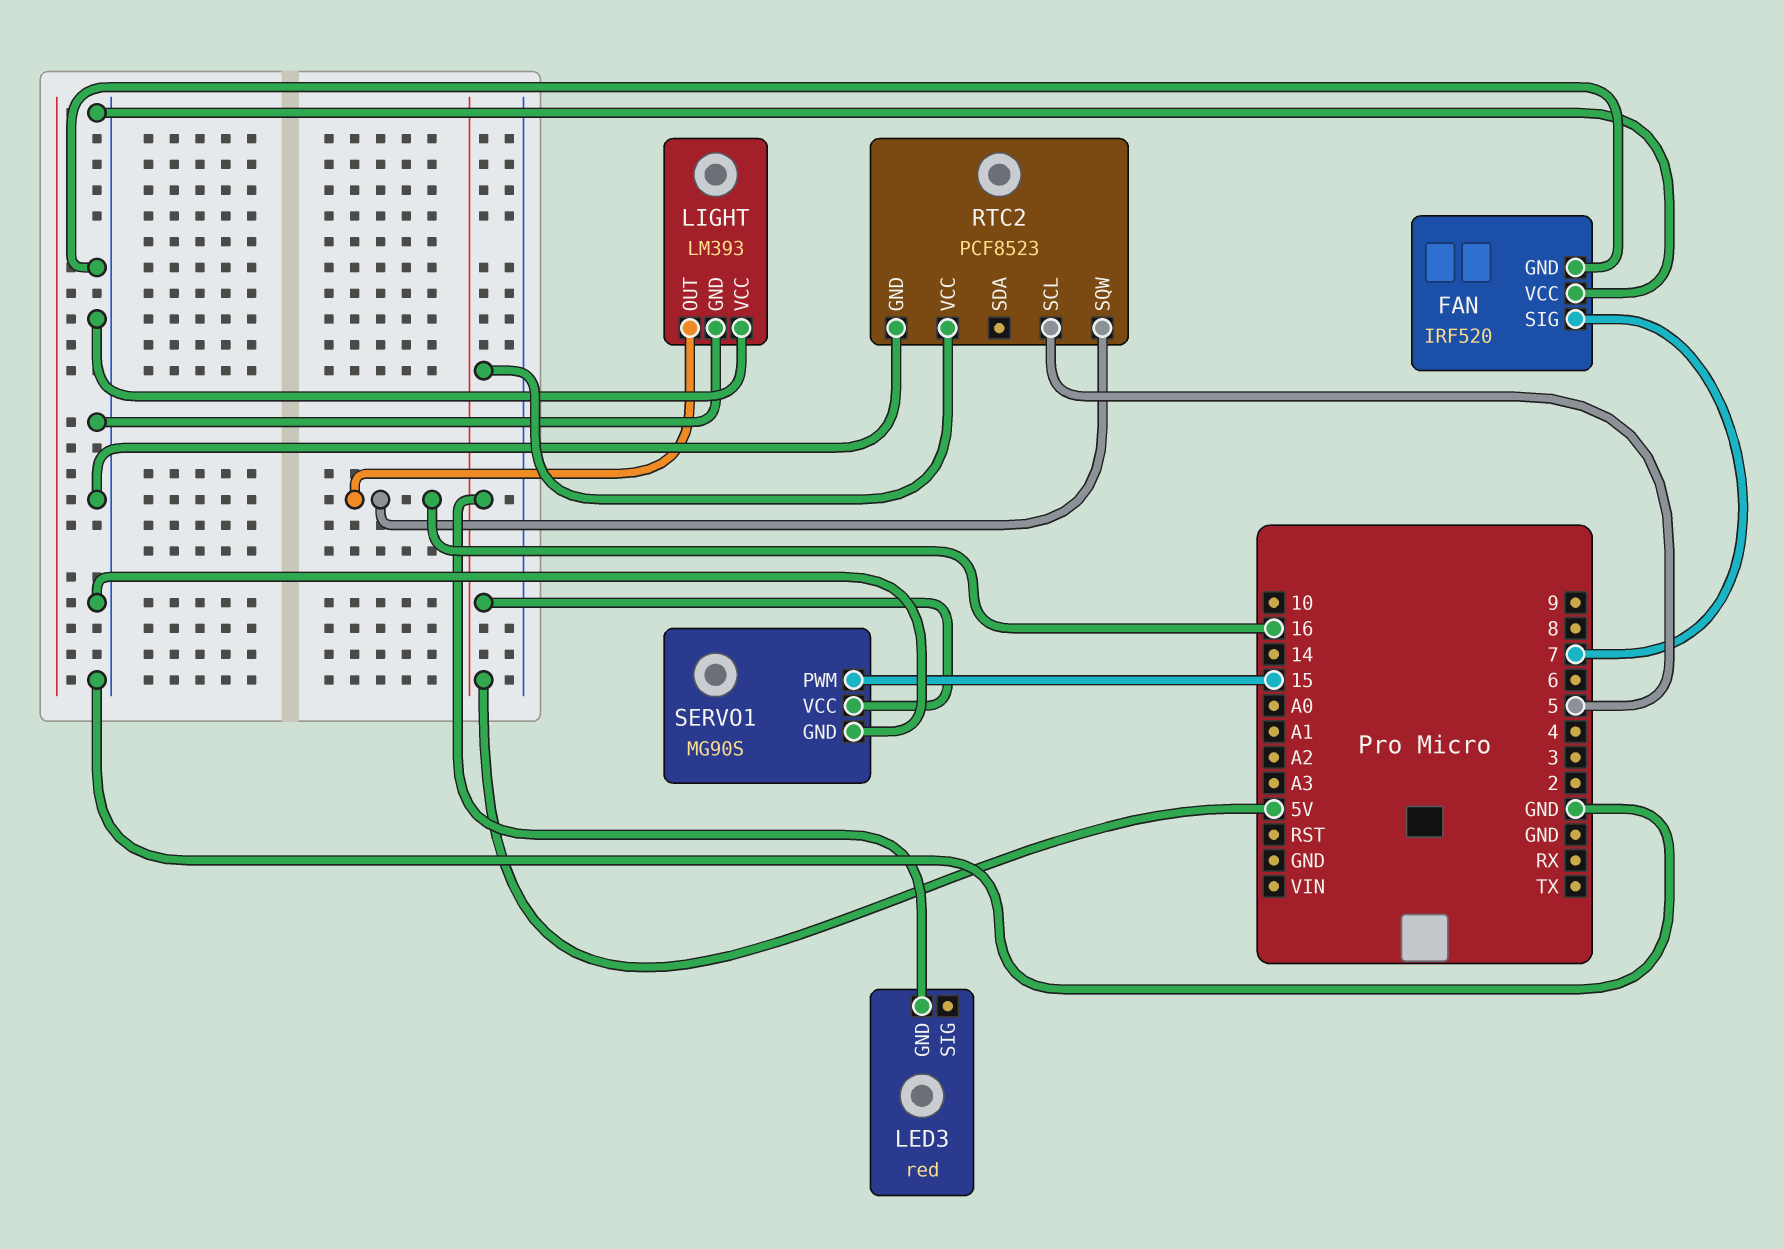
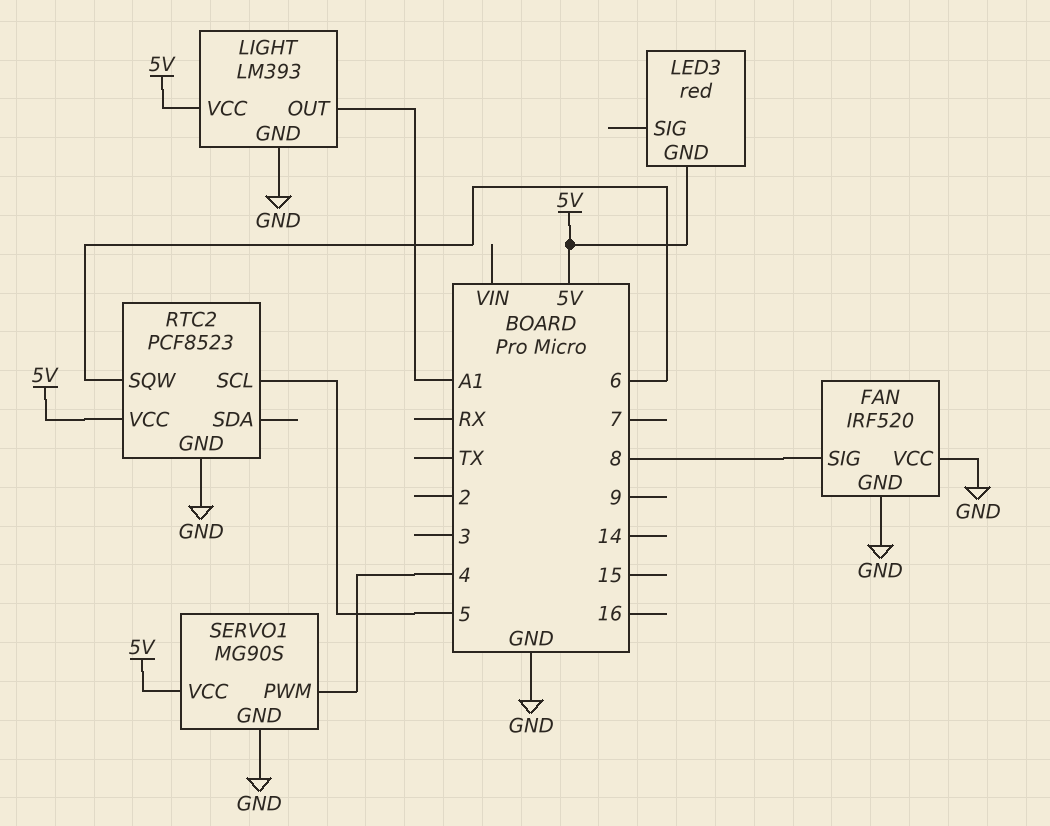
FAN pin SIG: 7 -> 8
LIGHT pin OUT: 16 -> A1
LIGHT pin VCC: GND -> 5V
RTC2 pin SQW: 16 -> 6
SERVO1 pin PWM: 15 -> 4

